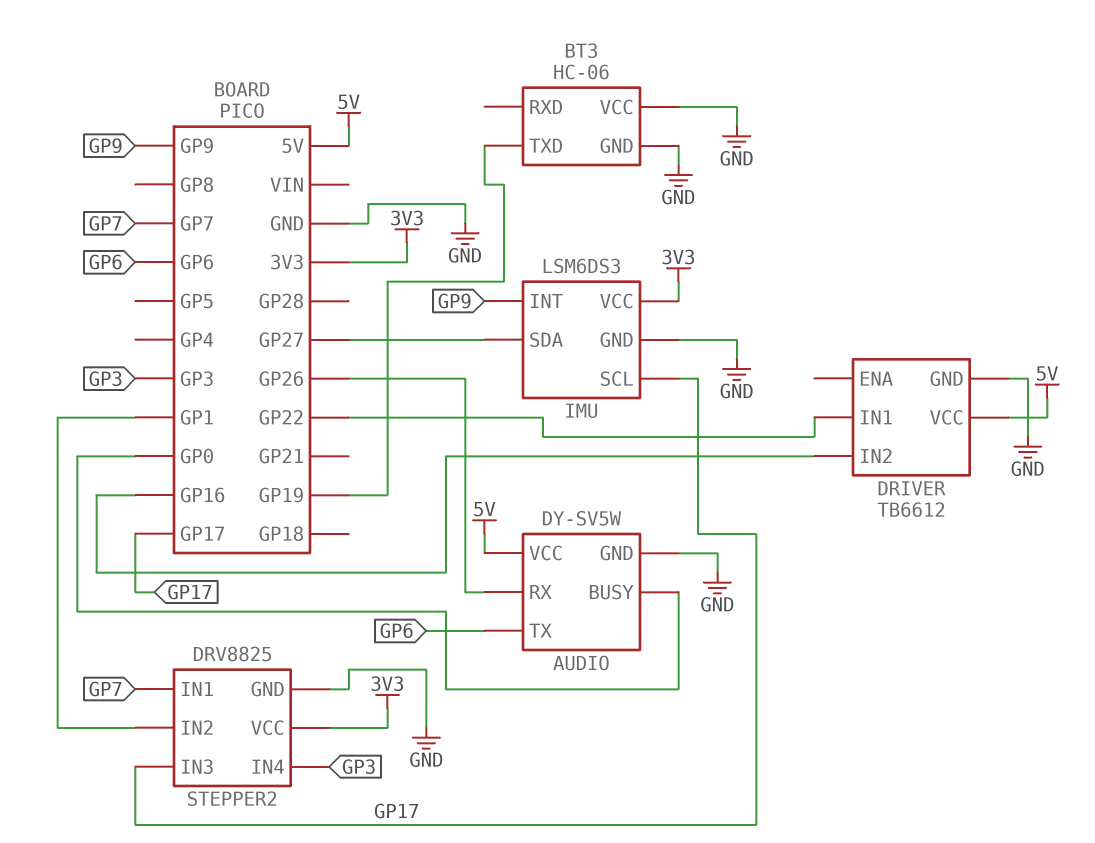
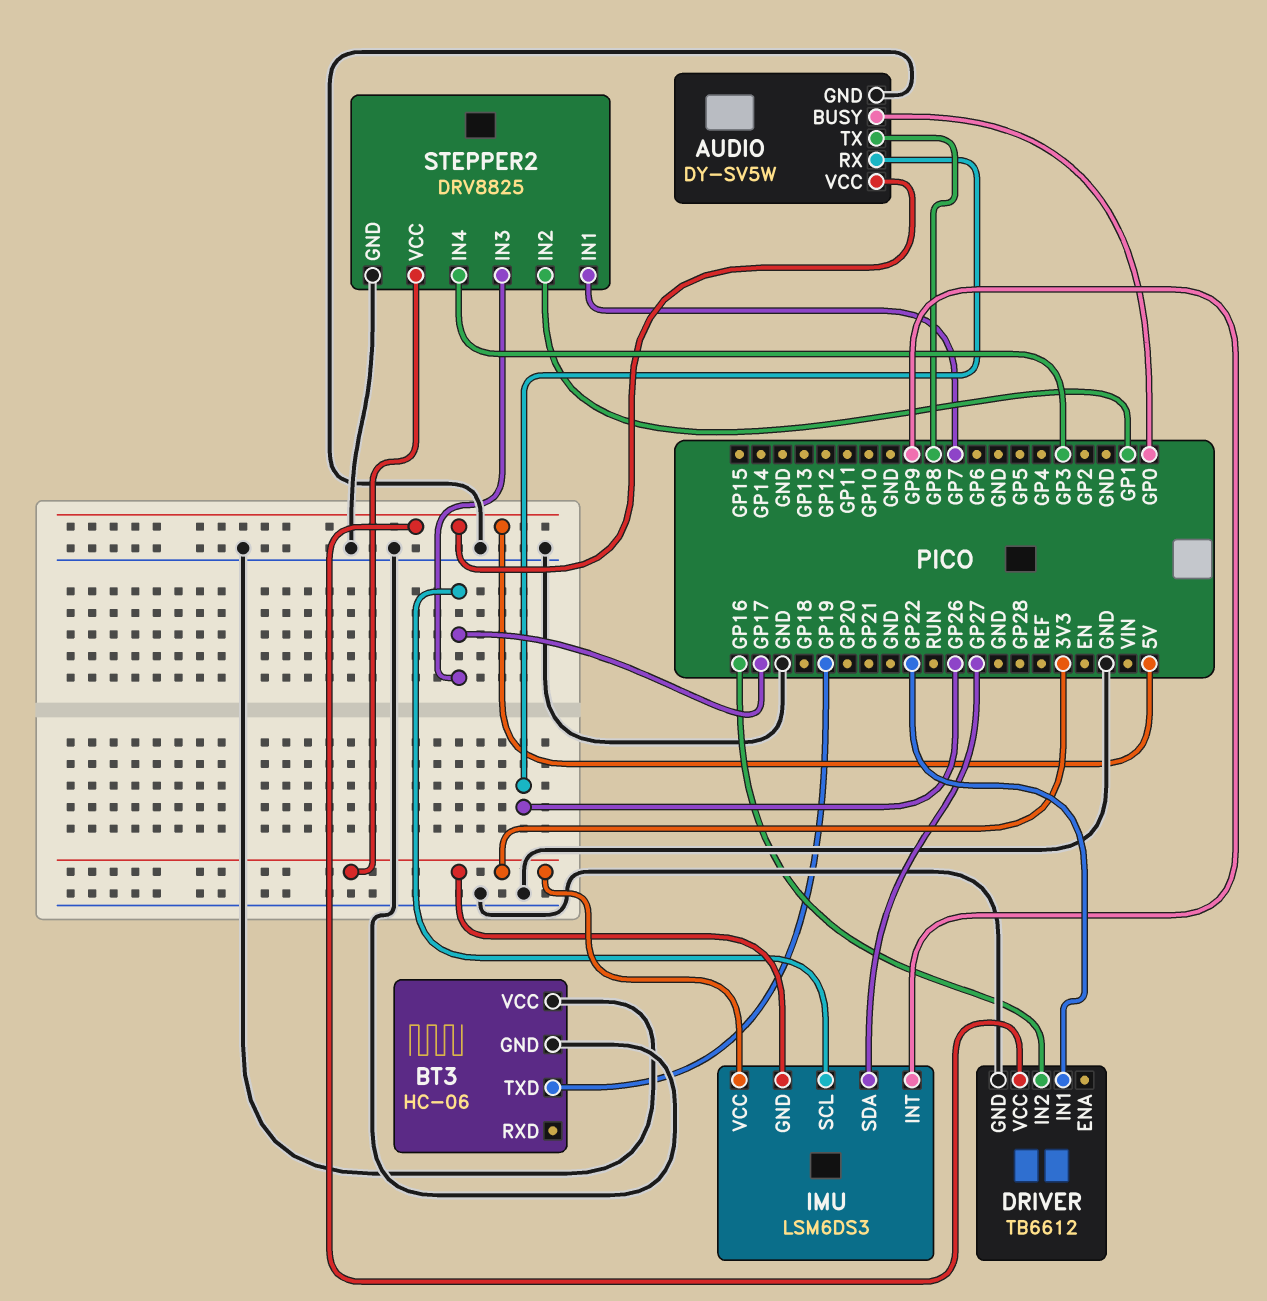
AUDIO pin TX: GP6 -> GP8
IMU pin GND: GND -> 3V3

